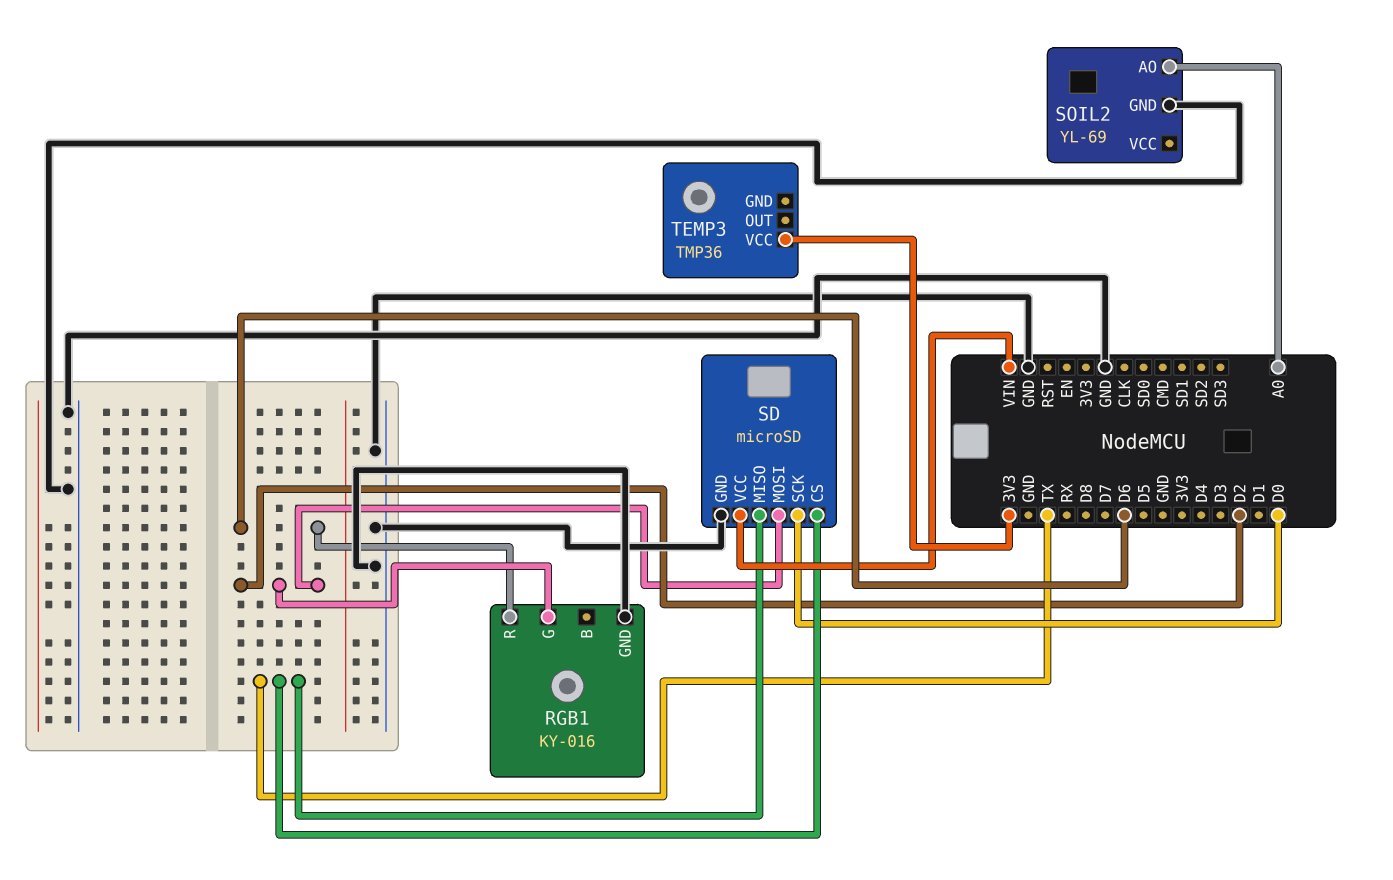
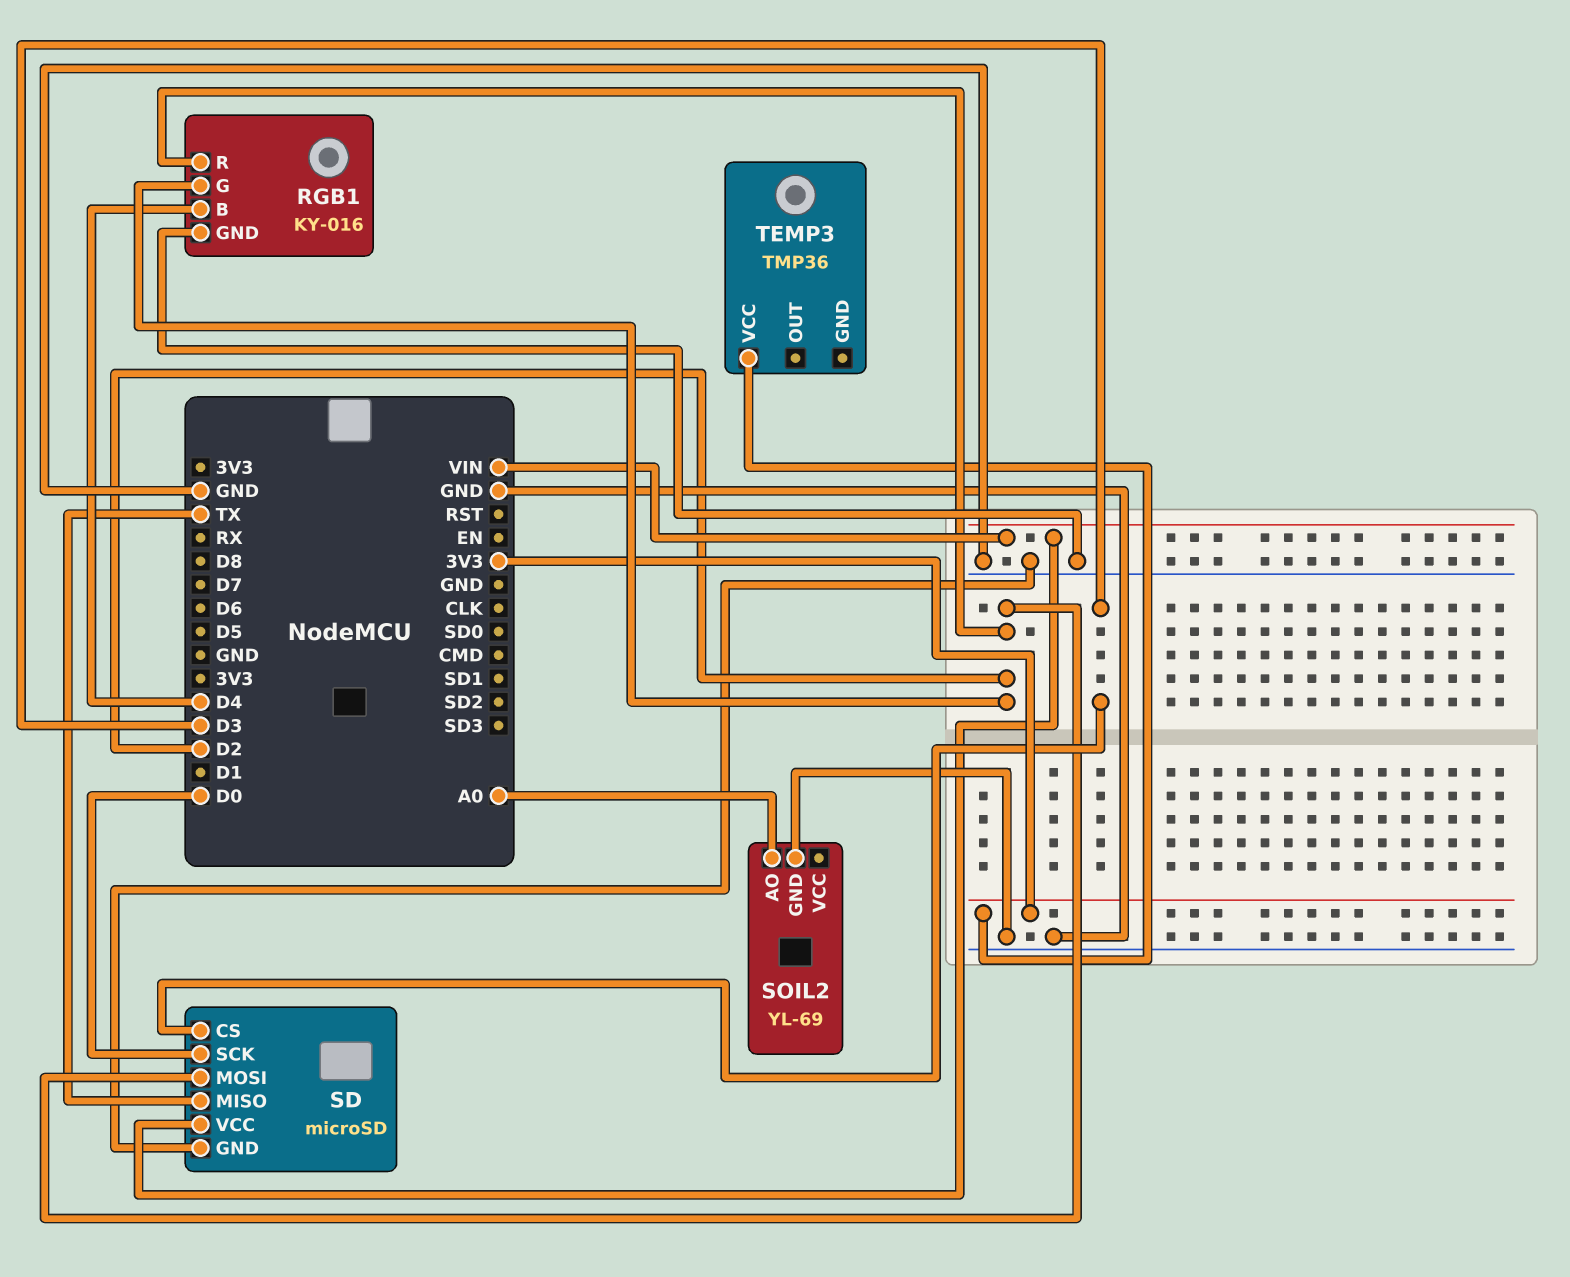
RGB1 pin B: none -> D4
RGB1 pin R: D6 -> D2
SD pin CS: TX -> D3

